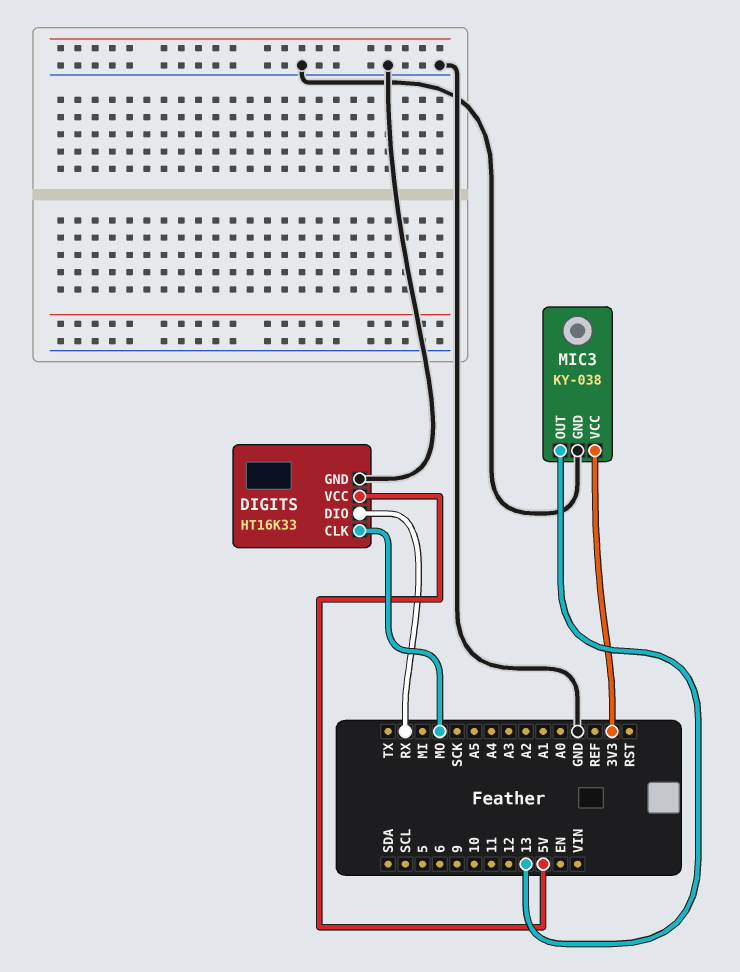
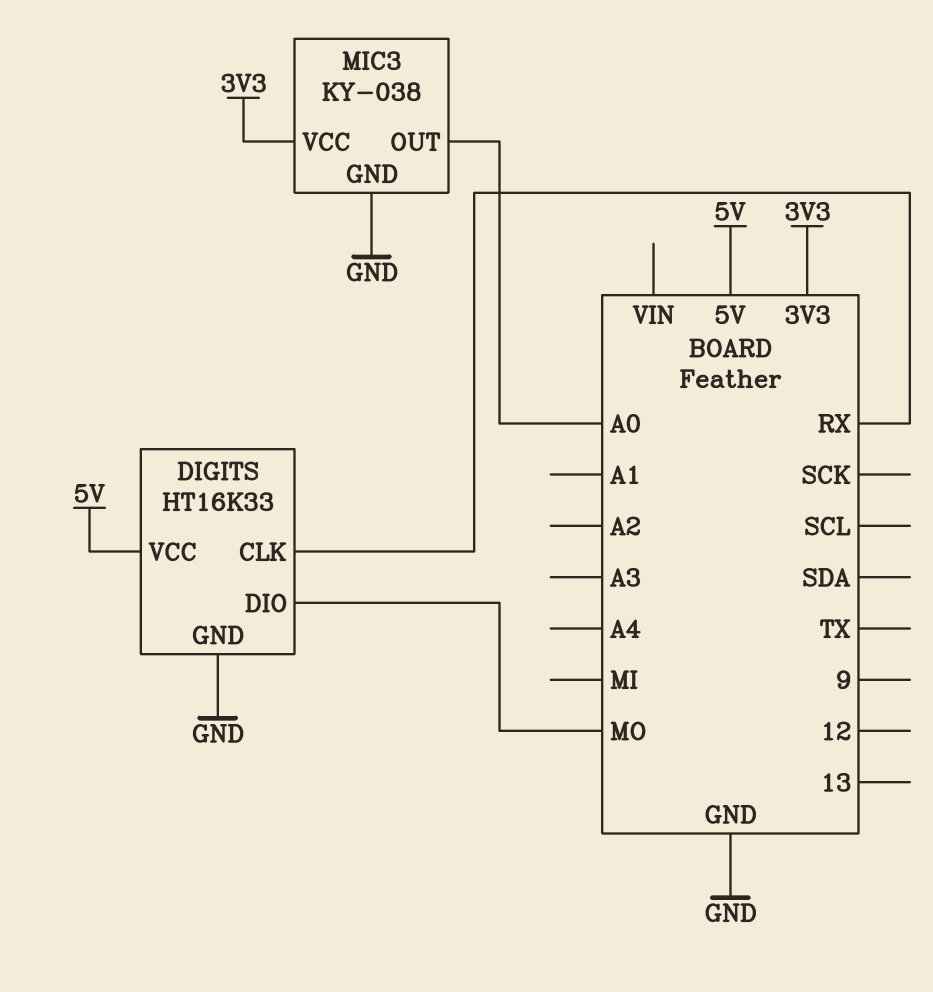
DIGITS pin CLK: MO -> RX
DIGITS pin DIO: RX -> MO
MIC3 pin OUT: 13 -> A0

